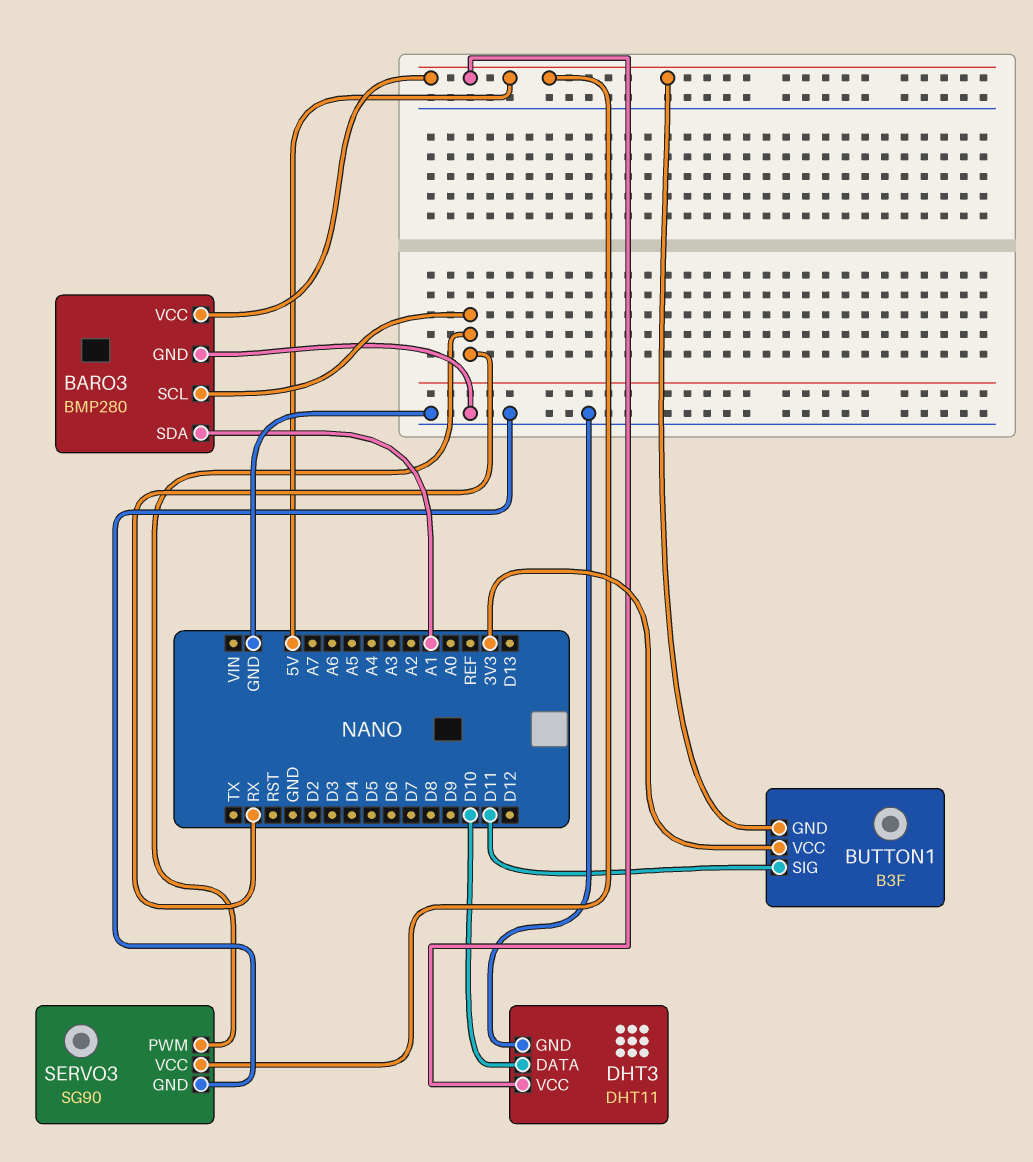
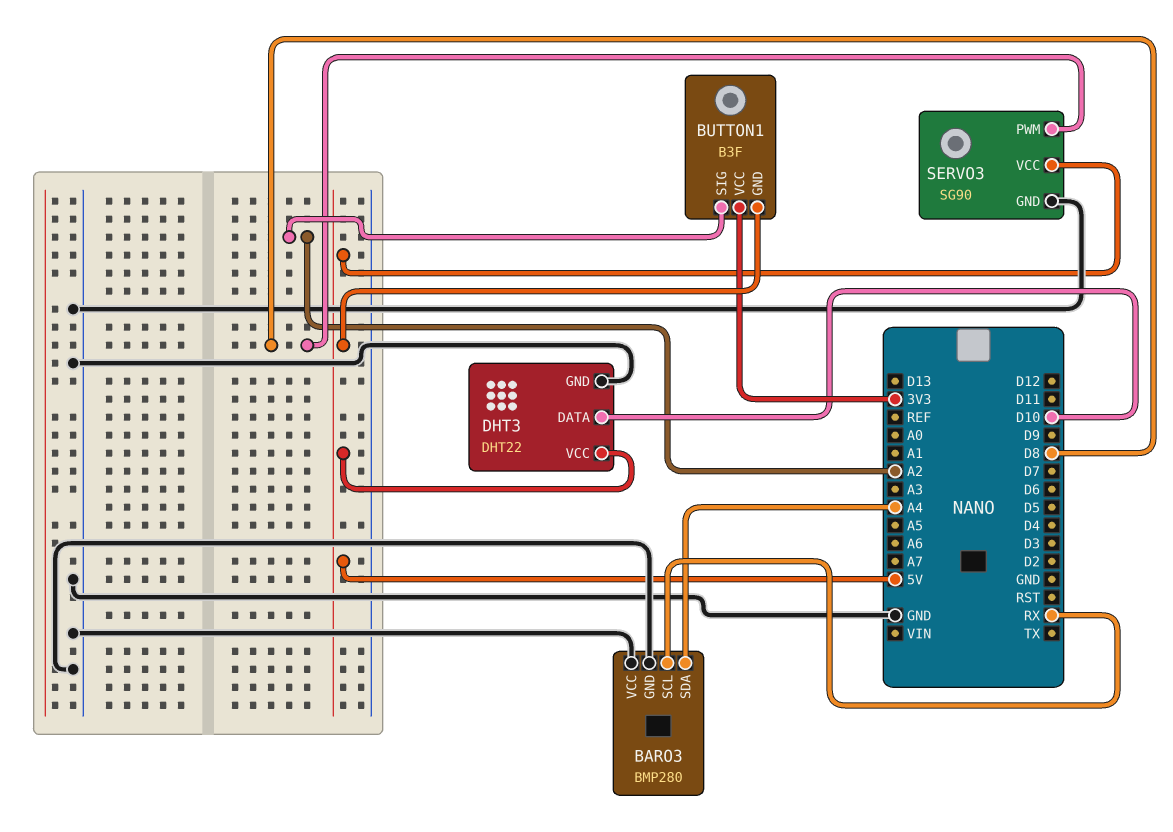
BARO3 pin SDA: A1 -> A4
BARO3 pin VCC: 5V -> GND
BUTTON1 pin SIG: D11 -> A2
DHT3: DHT11 -> DHT22
SERVO3 pin PWM: RX -> D8

